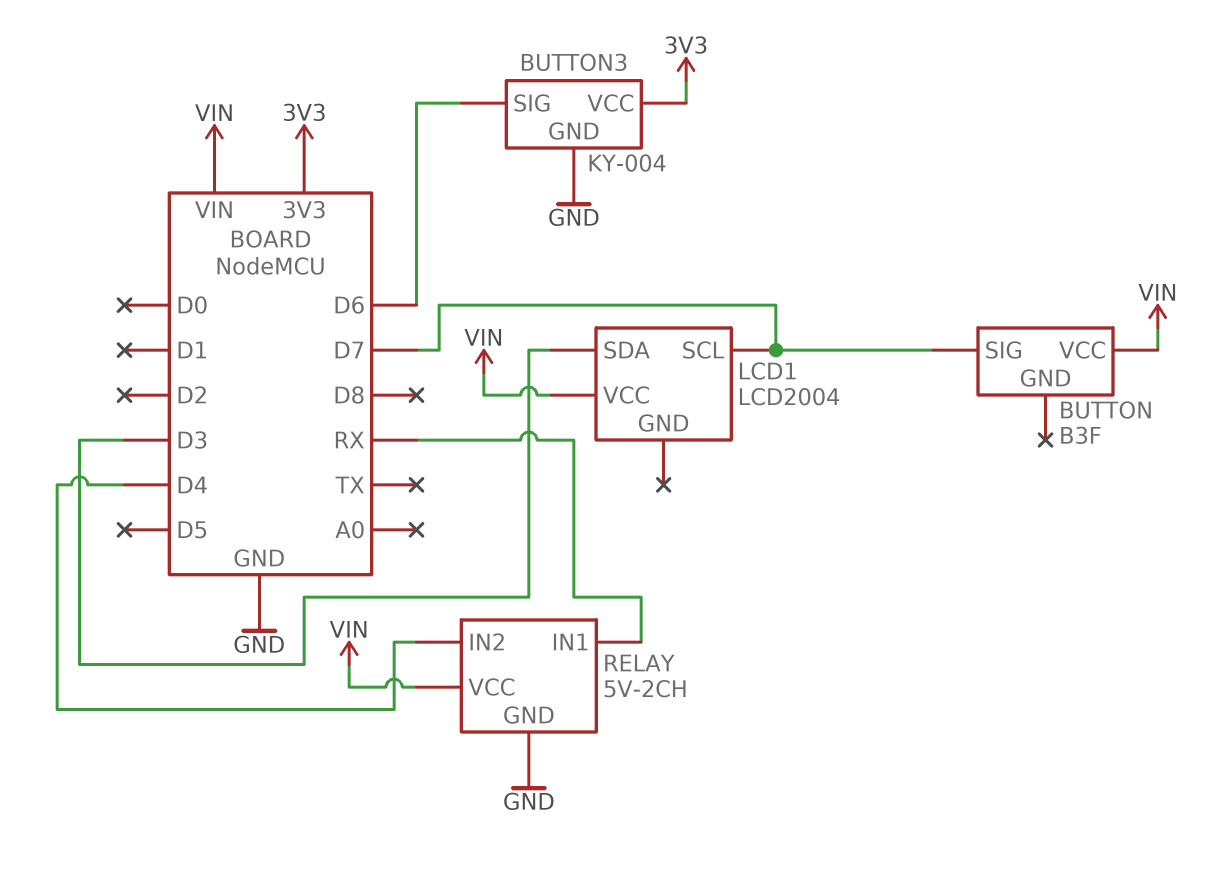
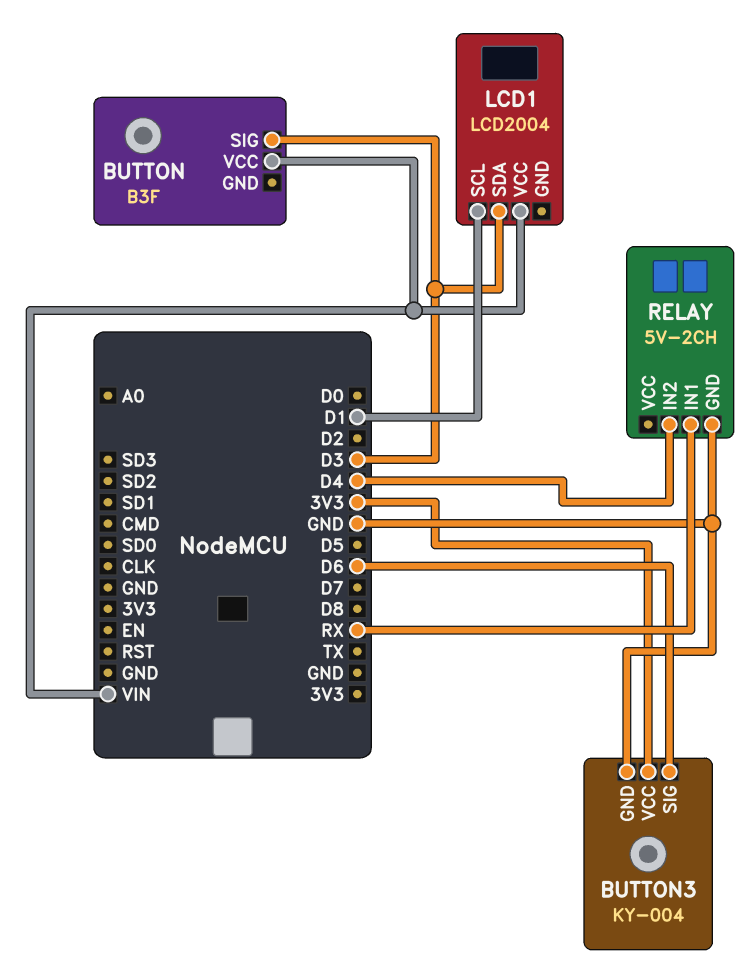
BUTTON pin SIG: D7 -> D3
LCD1 pin SCL: D7 -> D1
RELAY pin VCC: VIN -> none

